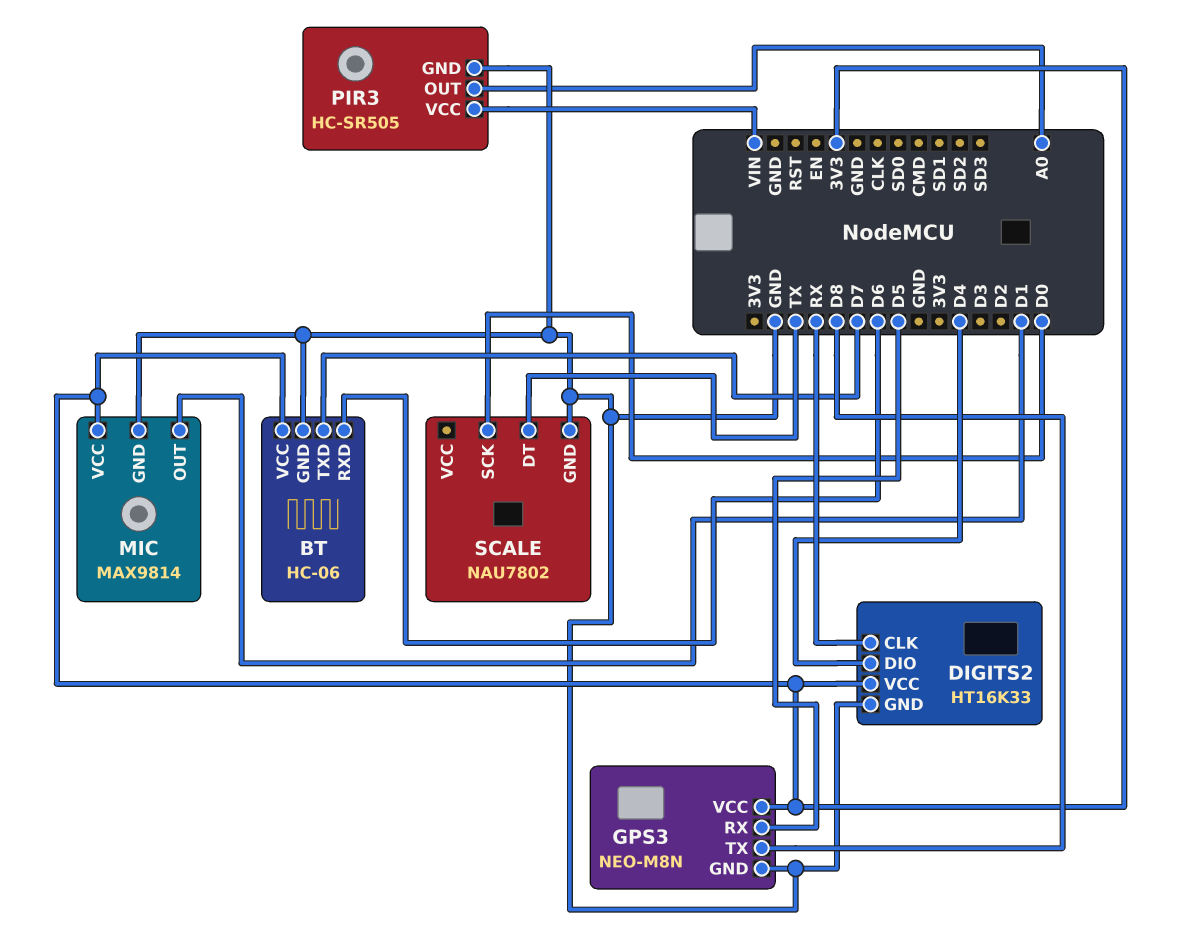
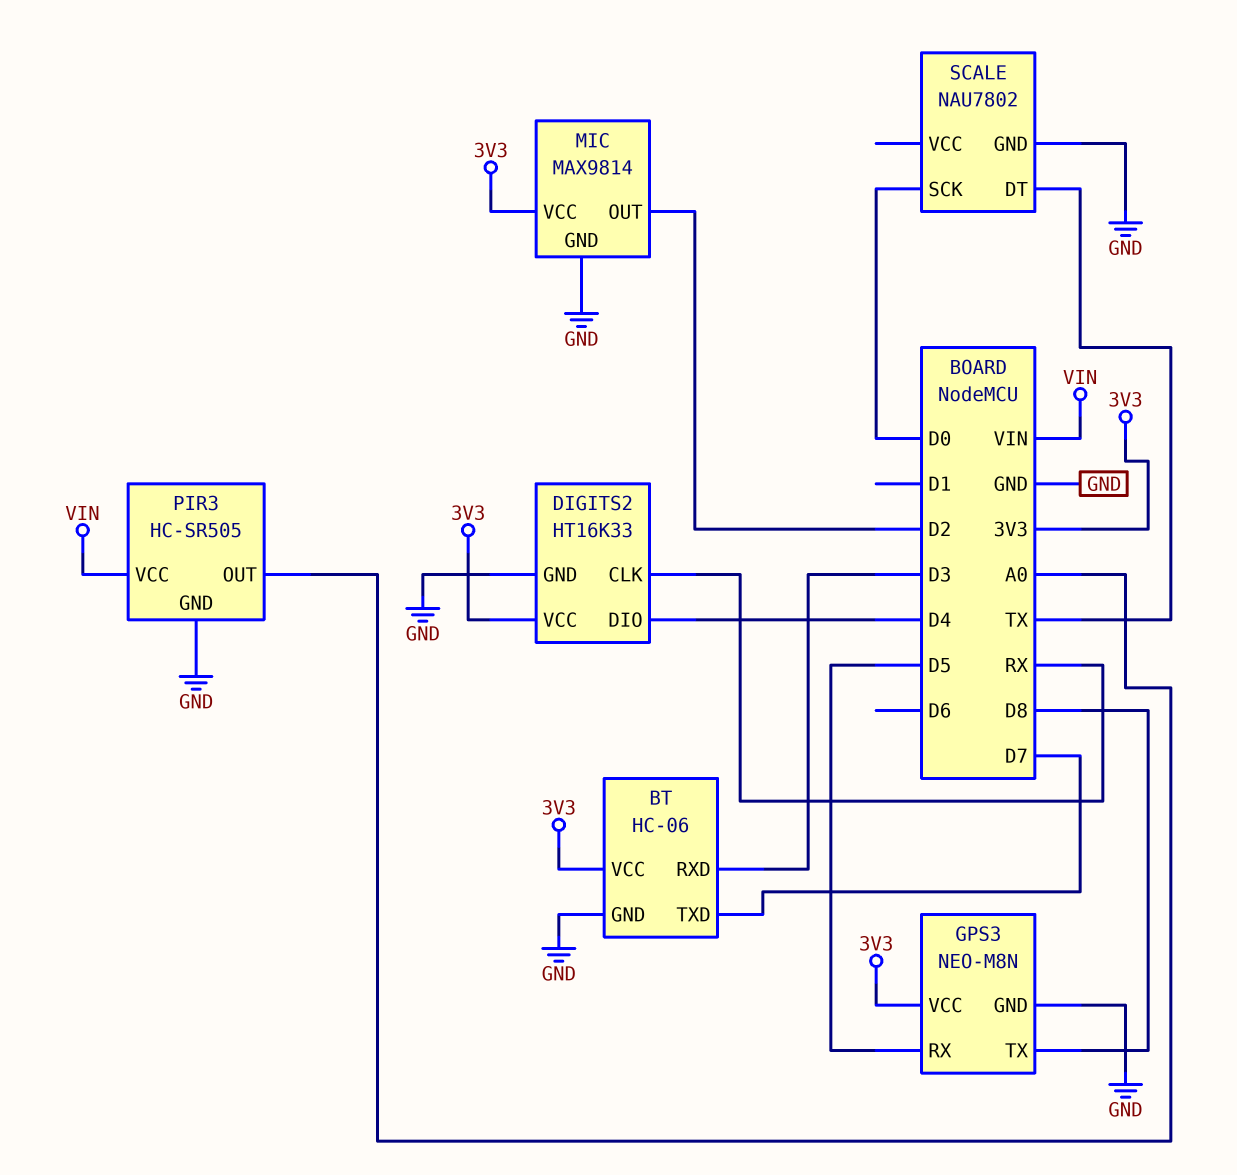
BT pin RXD: D6 -> D3
MIC pin OUT: D1 -> D2

